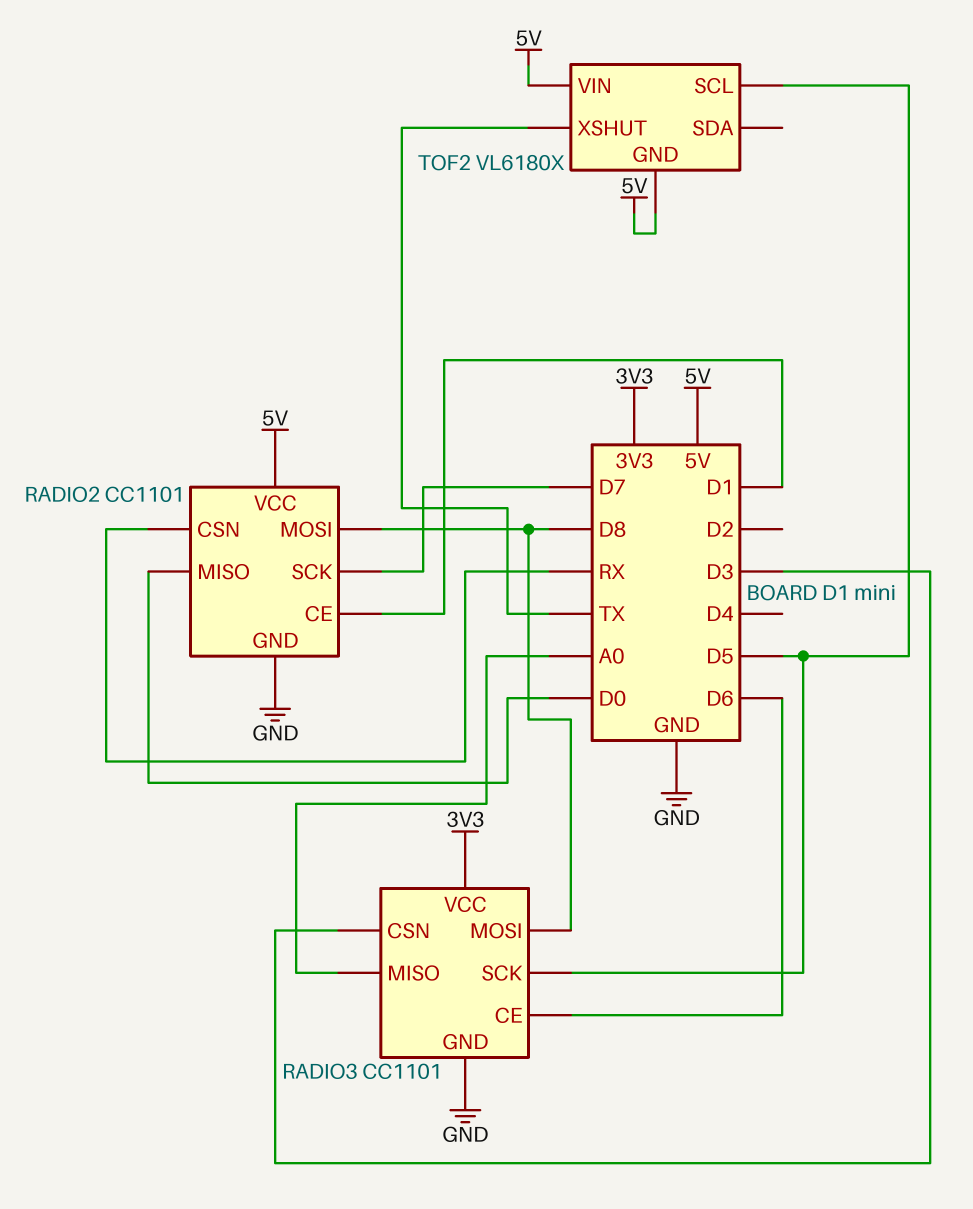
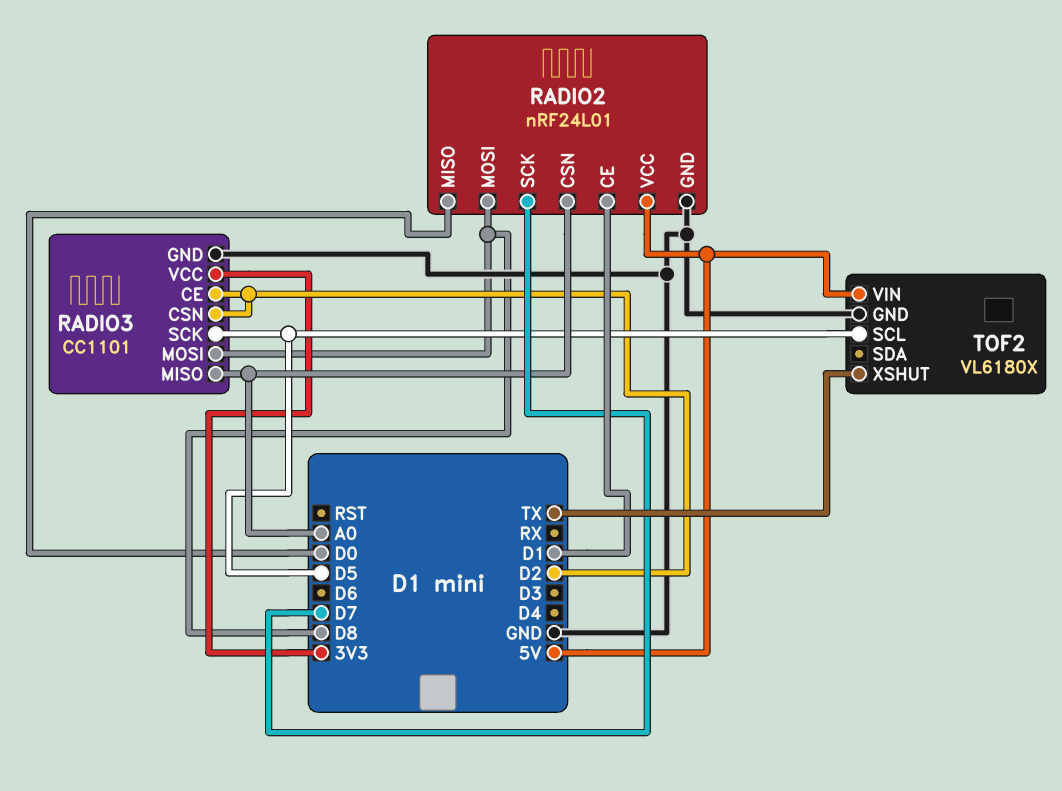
RADIO2: CC1101 -> nRF24L01
RADIO2 pin CSN: RX -> A0
RADIO3 pin CE: D6 -> D2
RADIO3 pin CSN: D3 -> D2
TOF2 pin GND: 5V -> GND

